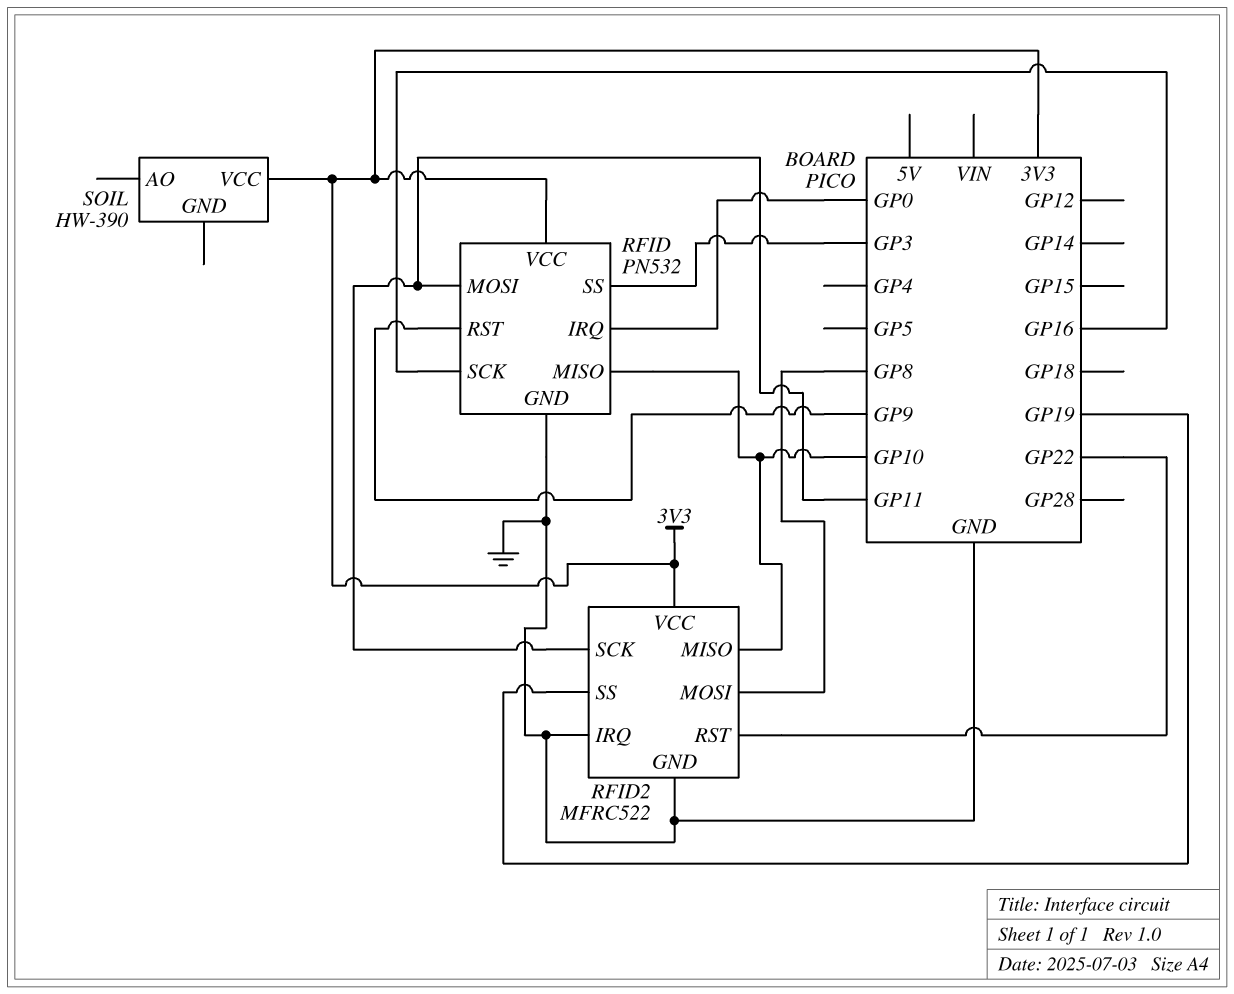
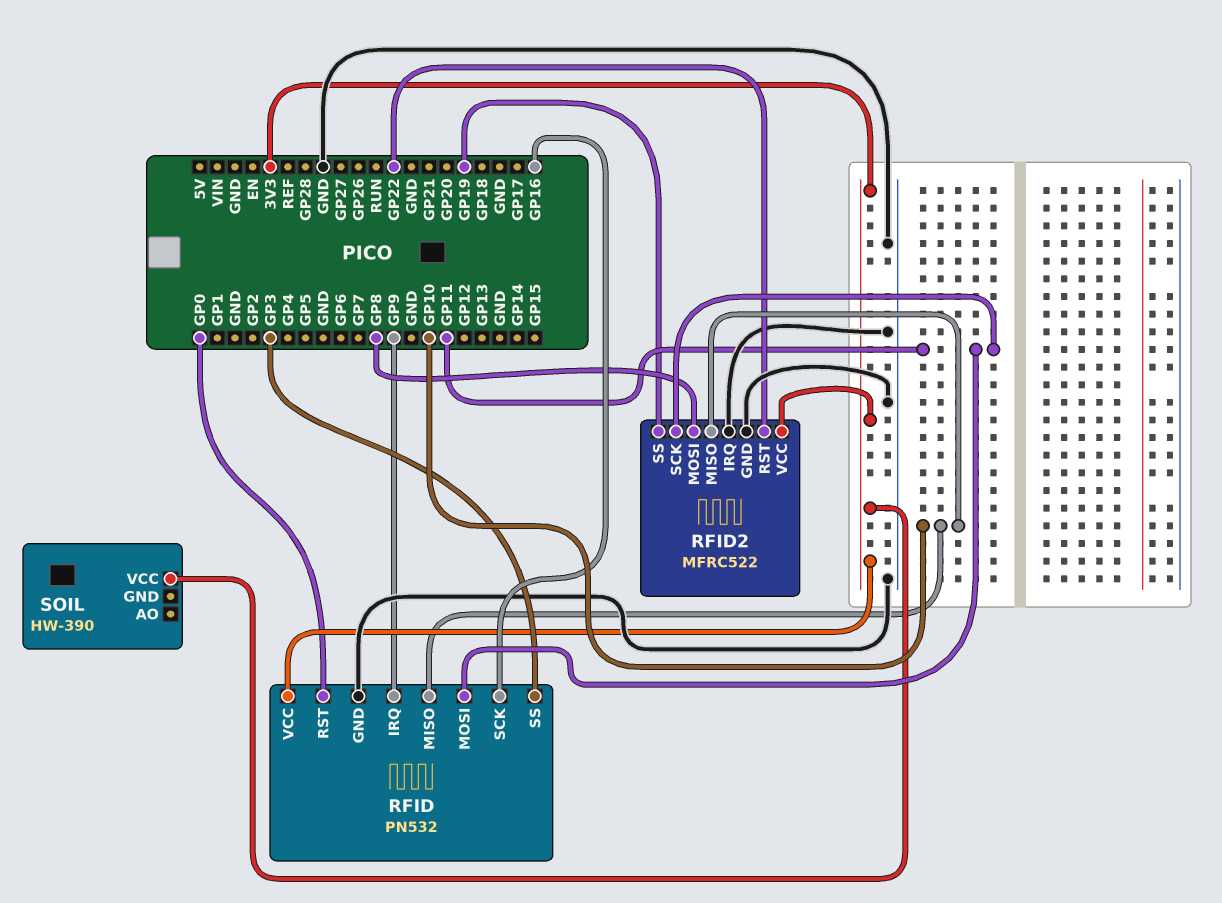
RFID pin IRQ: GP0 -> GP9
RFID pin RST: GP9 -> GP0

